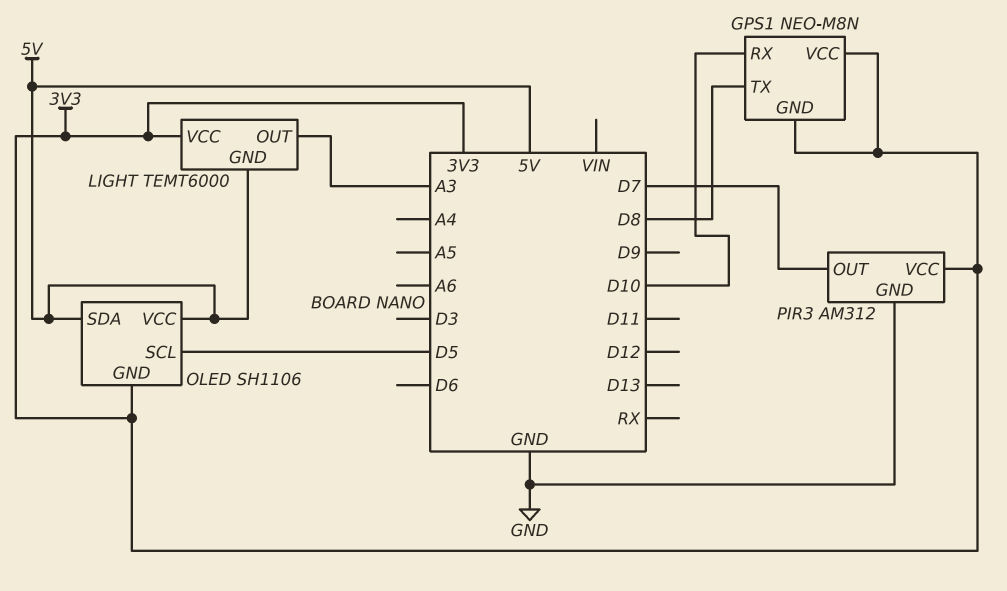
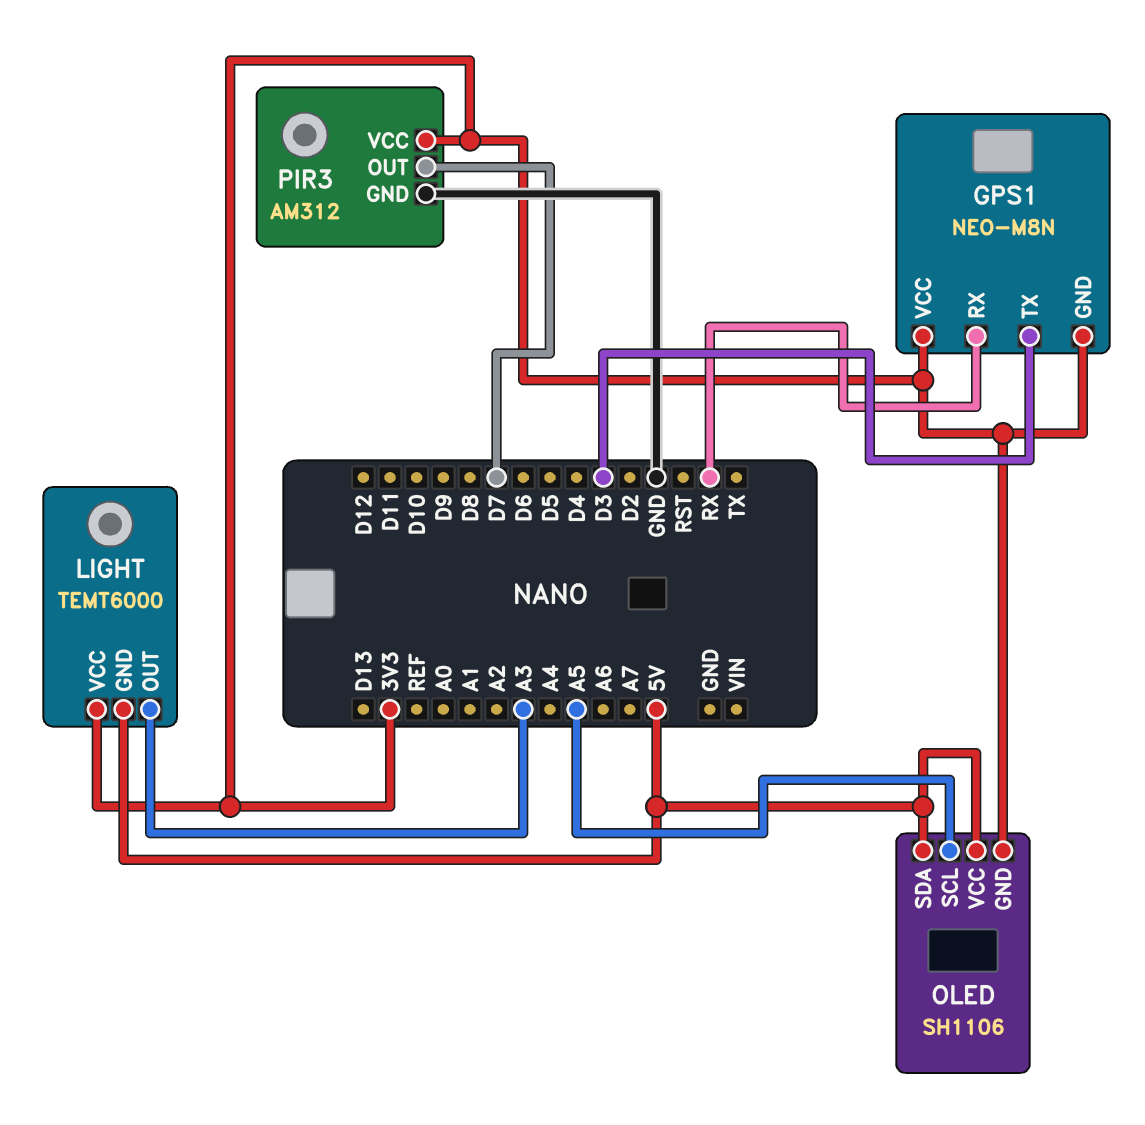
GPS1 pin RX: D10 -> RX
GPS1 pin TX: D8 -> D3
OLED pin SCL: D5 -> A5

